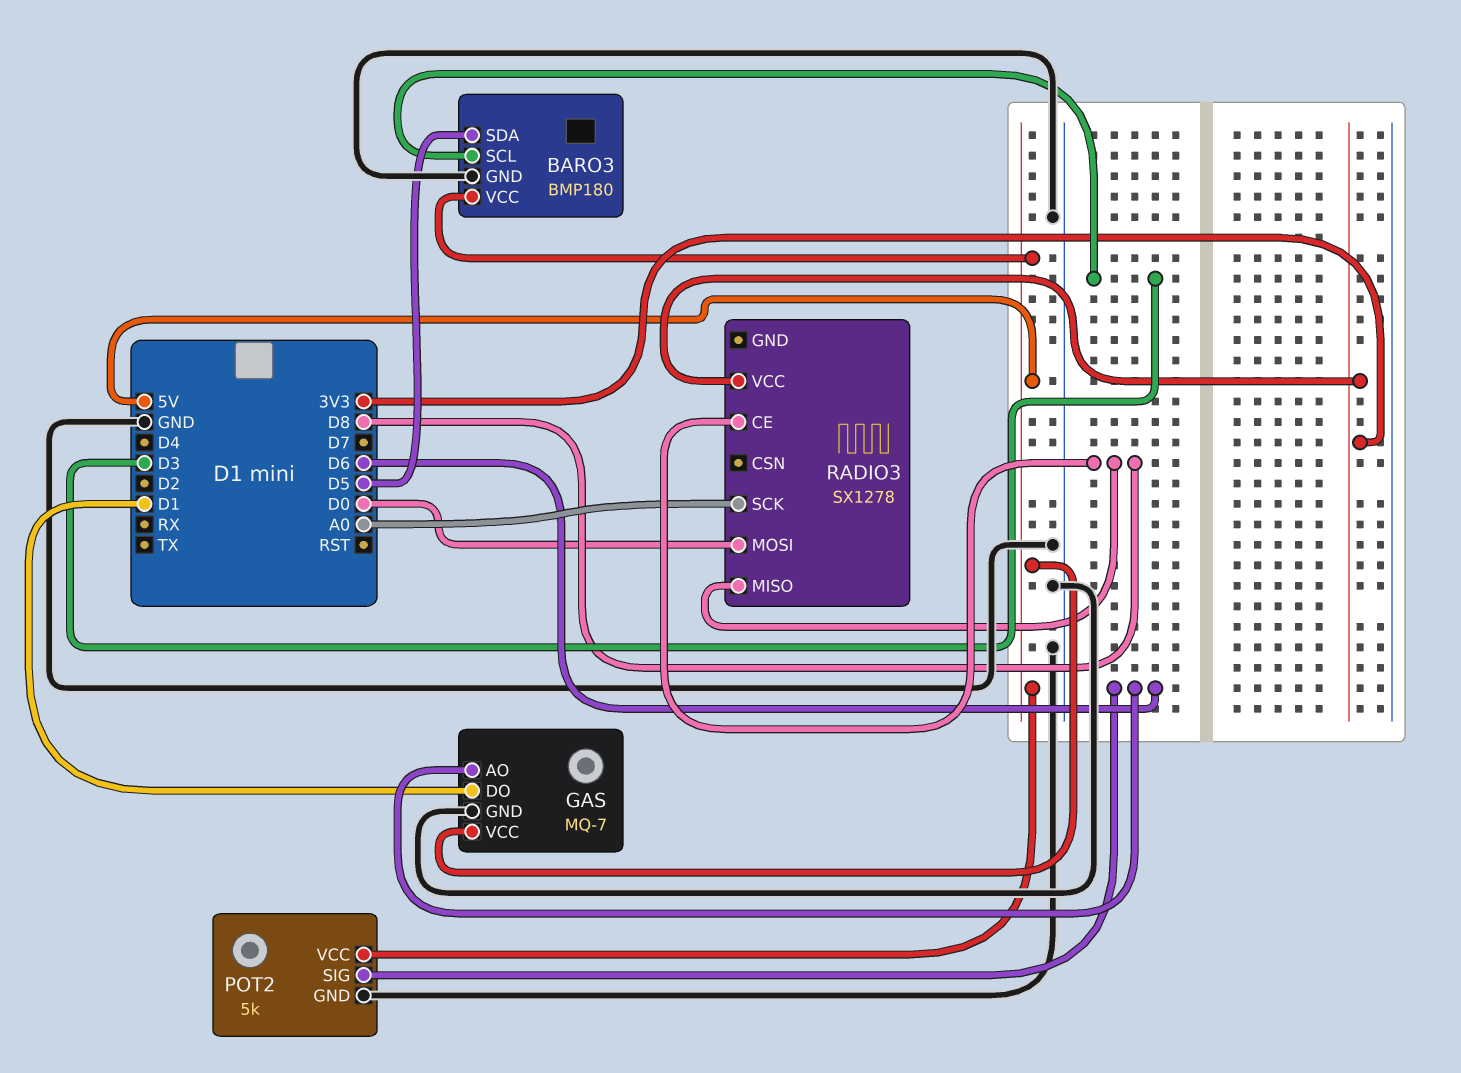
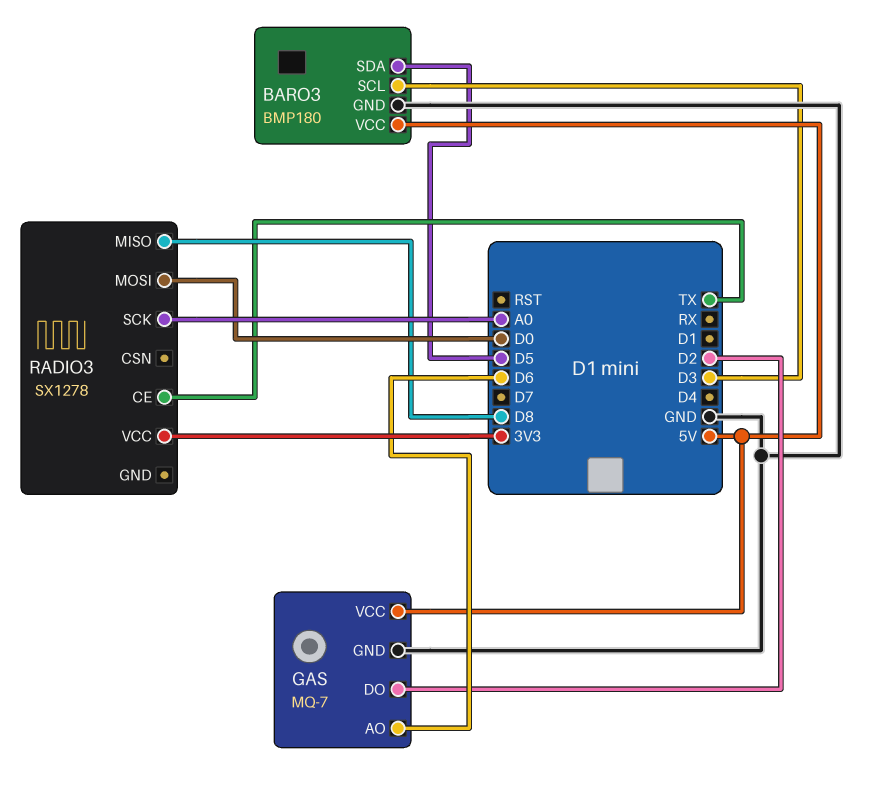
GAS pin DO: D1 -> D2
POT2: 5k -> none
POT2 pin GND: GND -> none
POT2 pin SIG: D6 -> none
POT2 pin VCC: 5V -> none
RADIO3 pin CE: D8 -> TX

